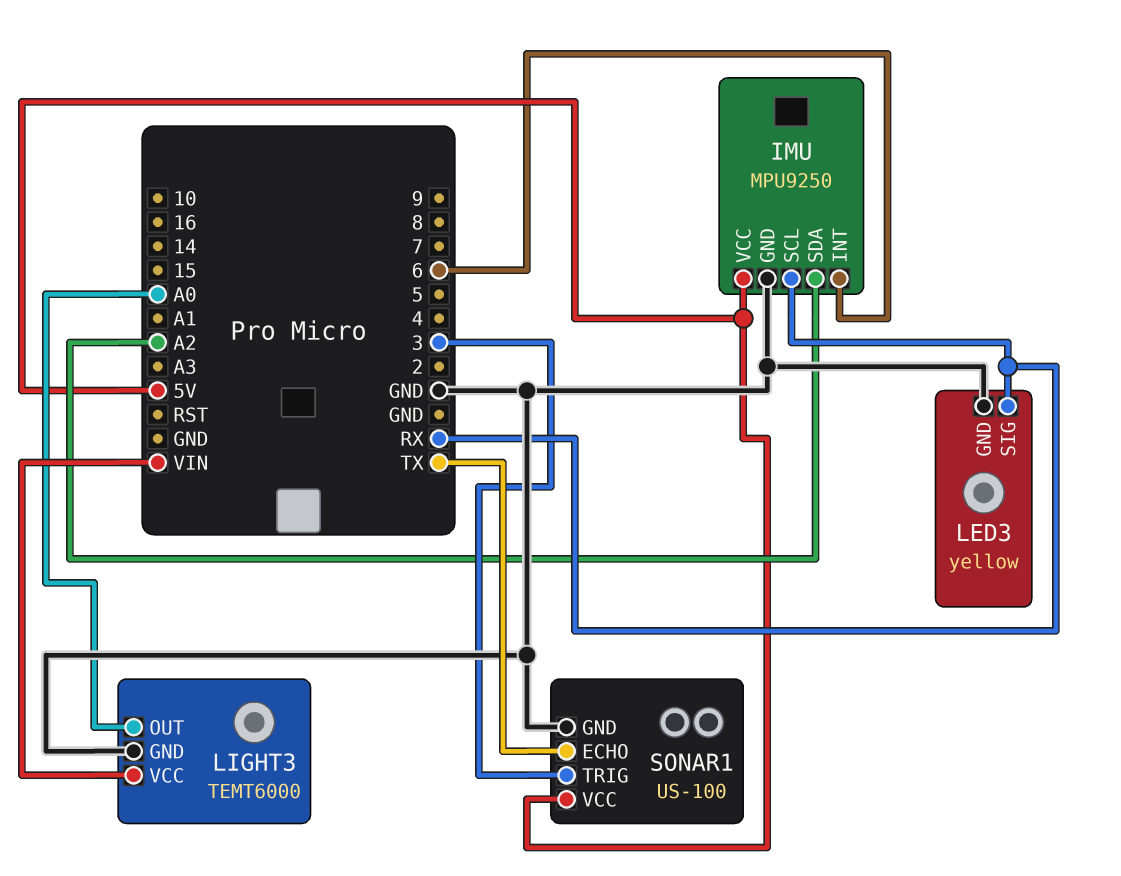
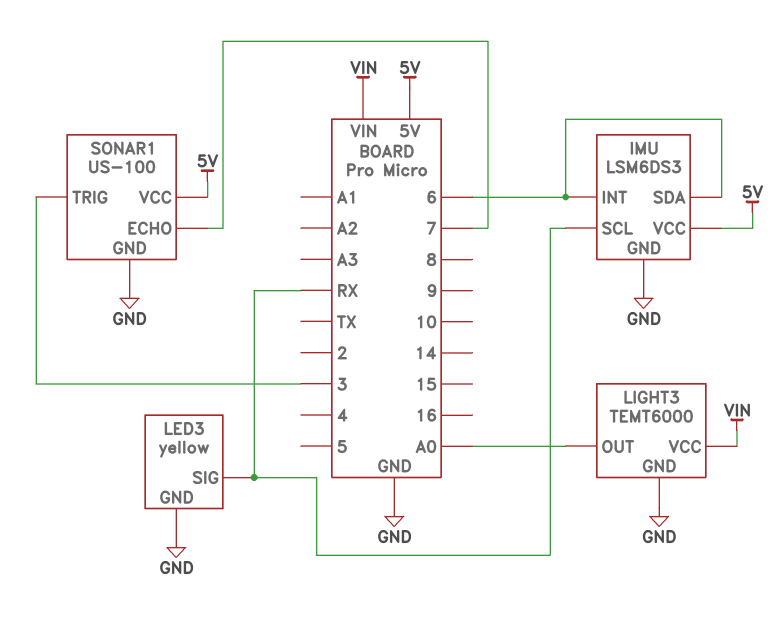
IMU: MPU9250 -> LSM6DS3
IMU pin SDA: A2 -> 6
SONAR1 pin ECHO: TX -> 7

